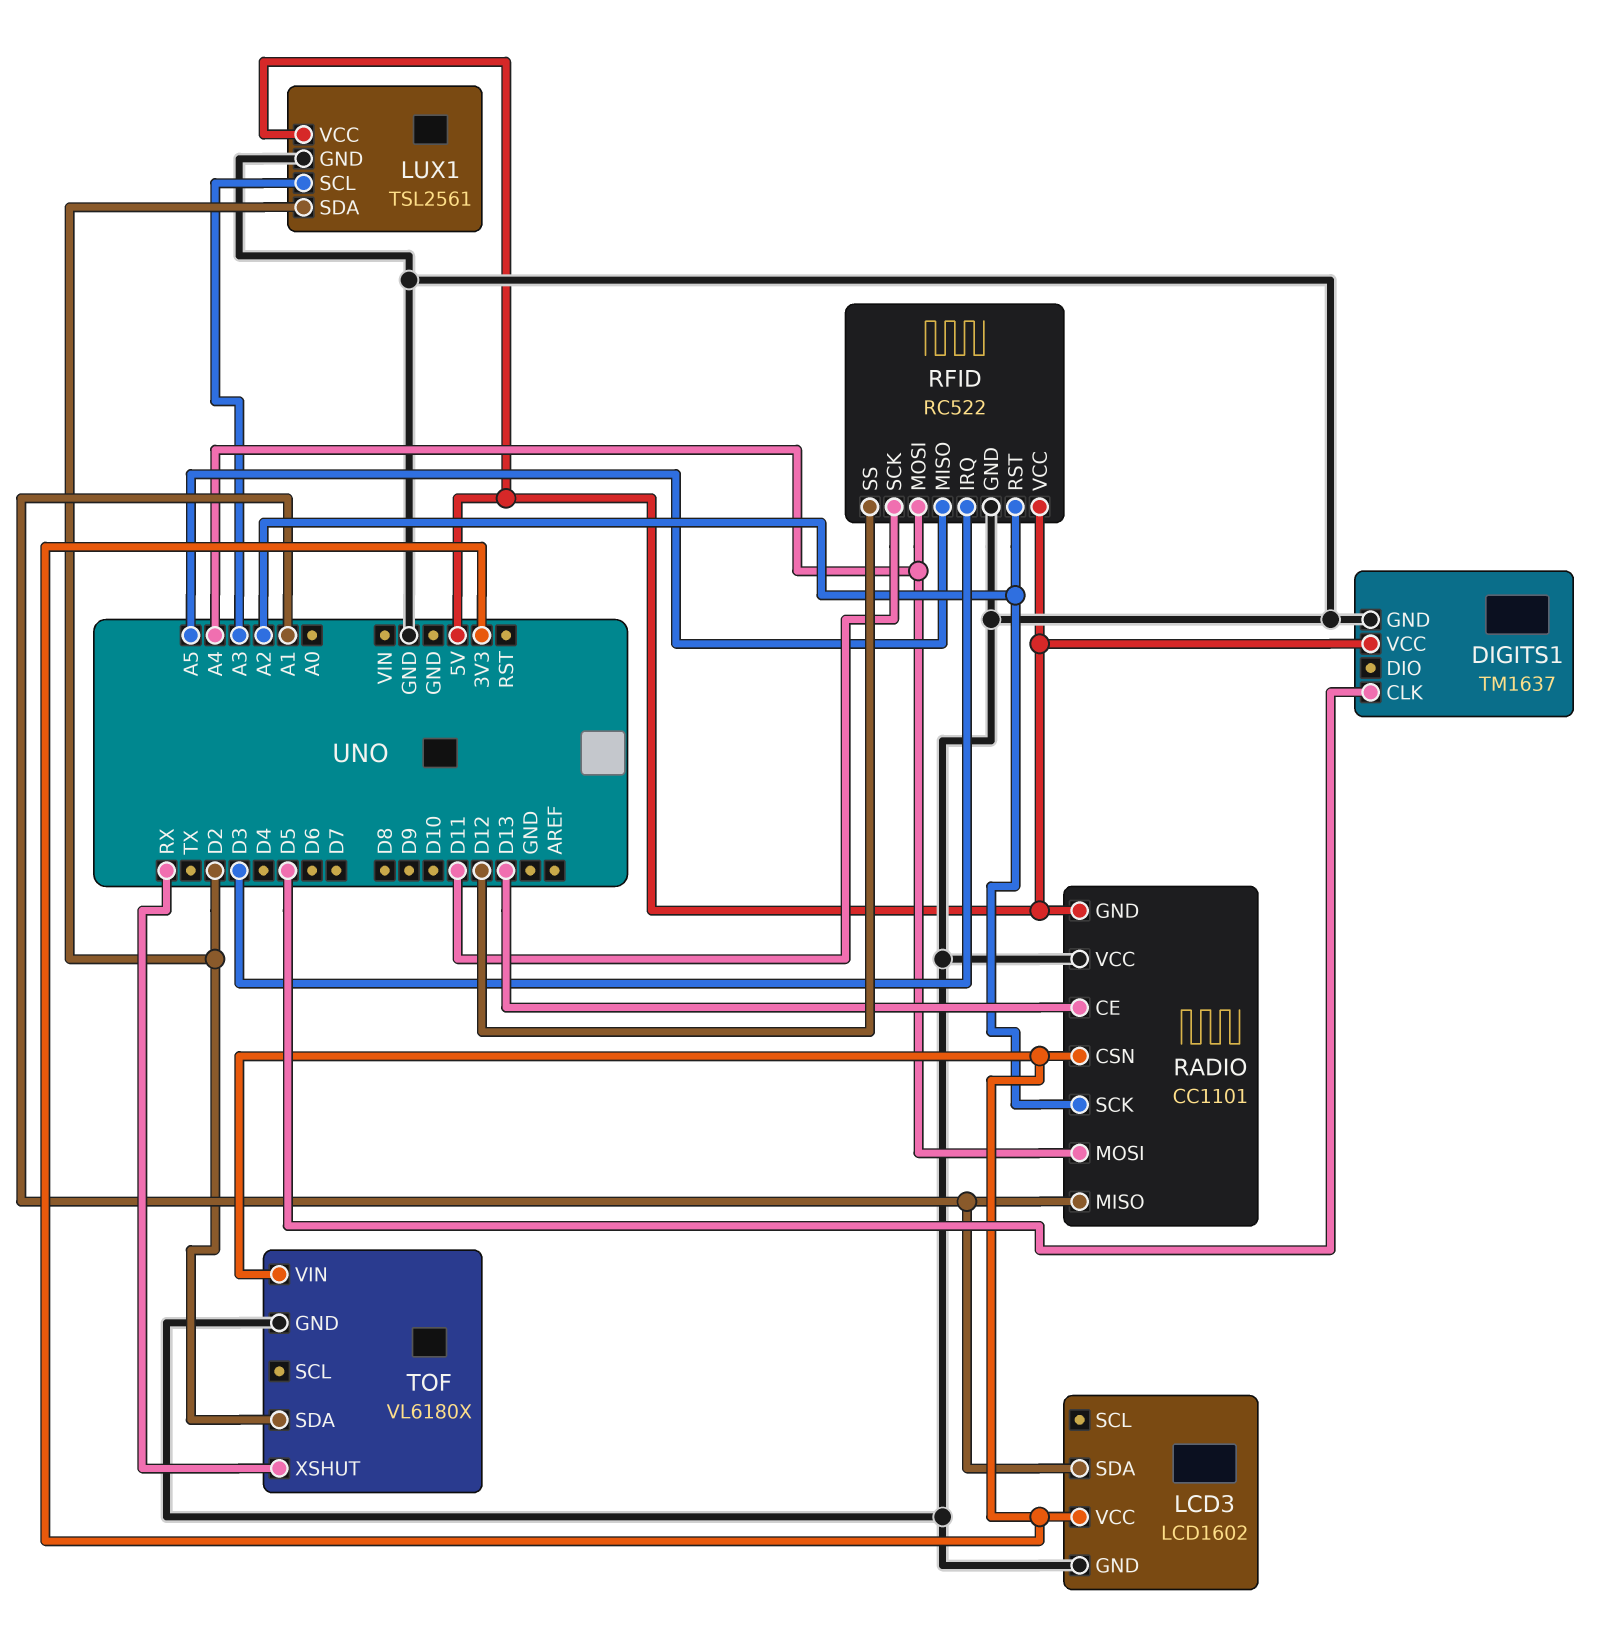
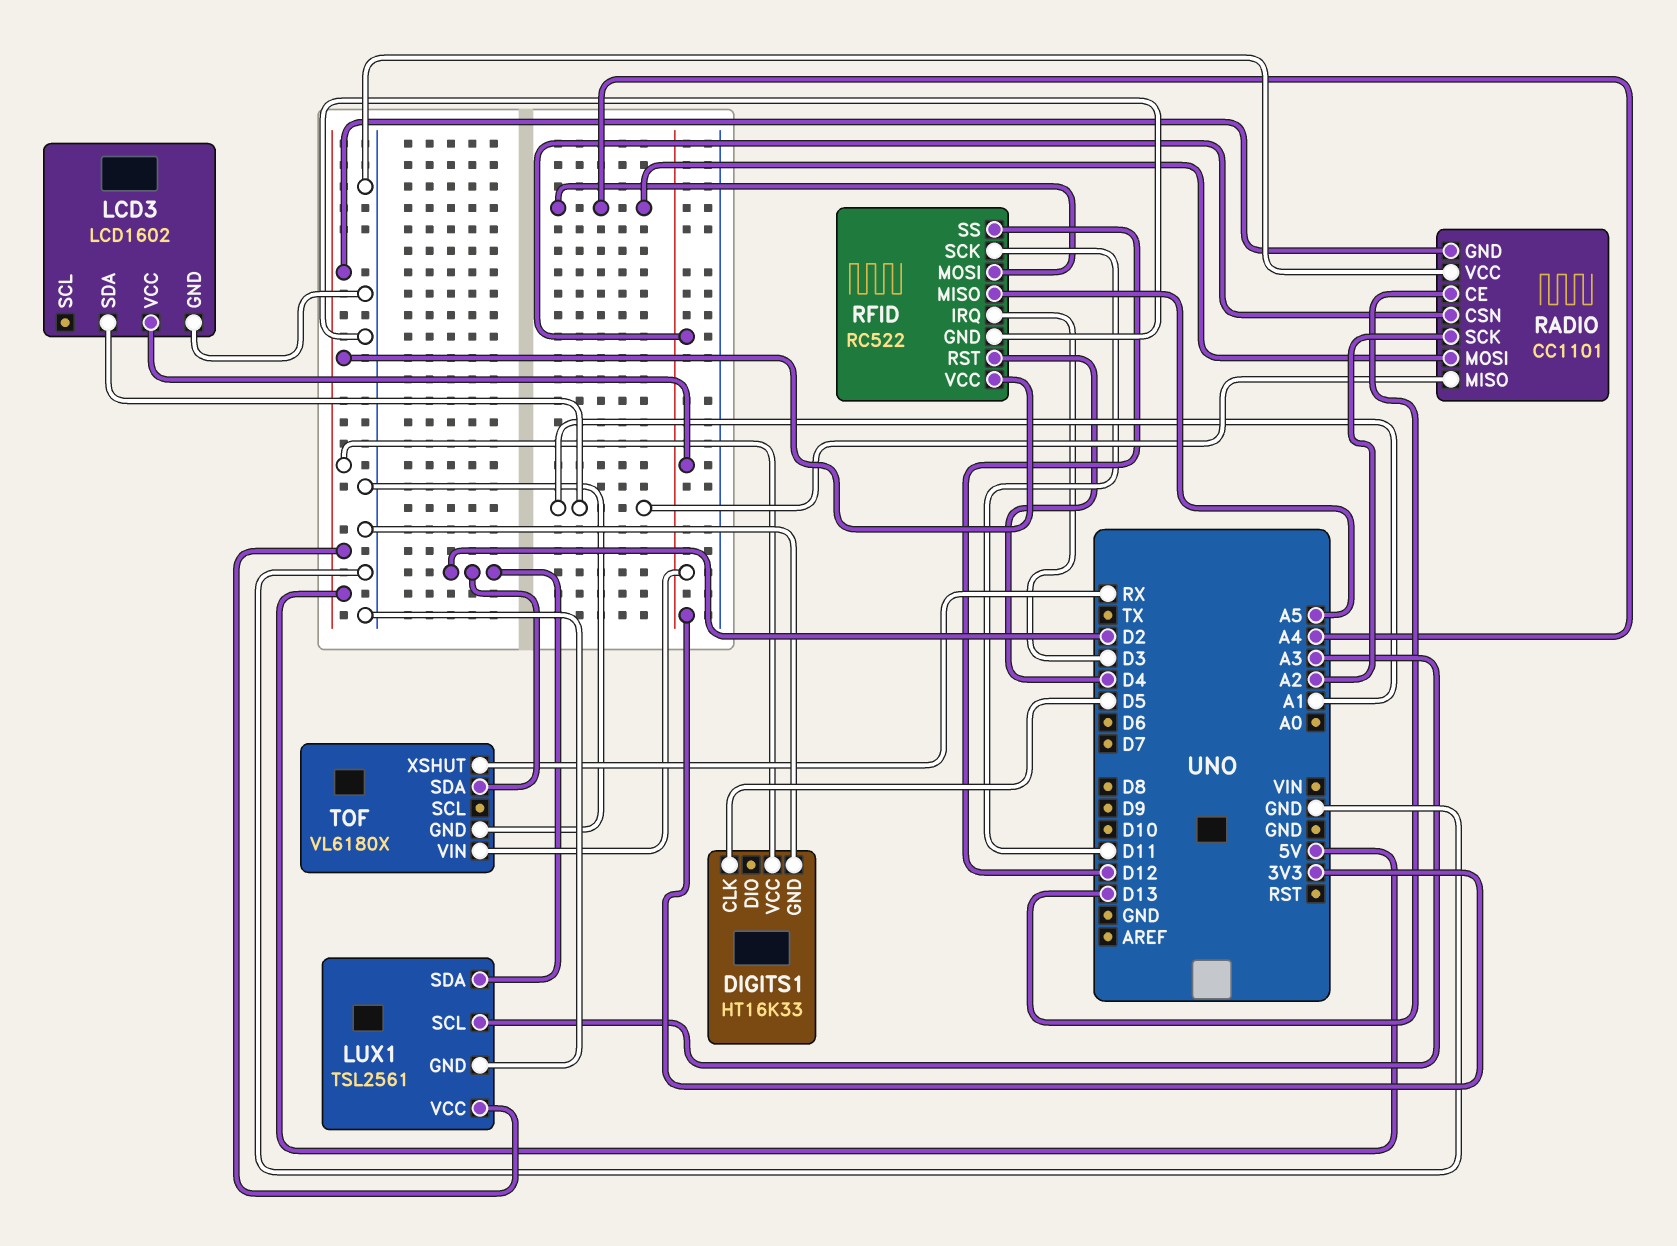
DIGITS1: TM1637 -> HT16K33
RFID pin RST: A2 -> D4

